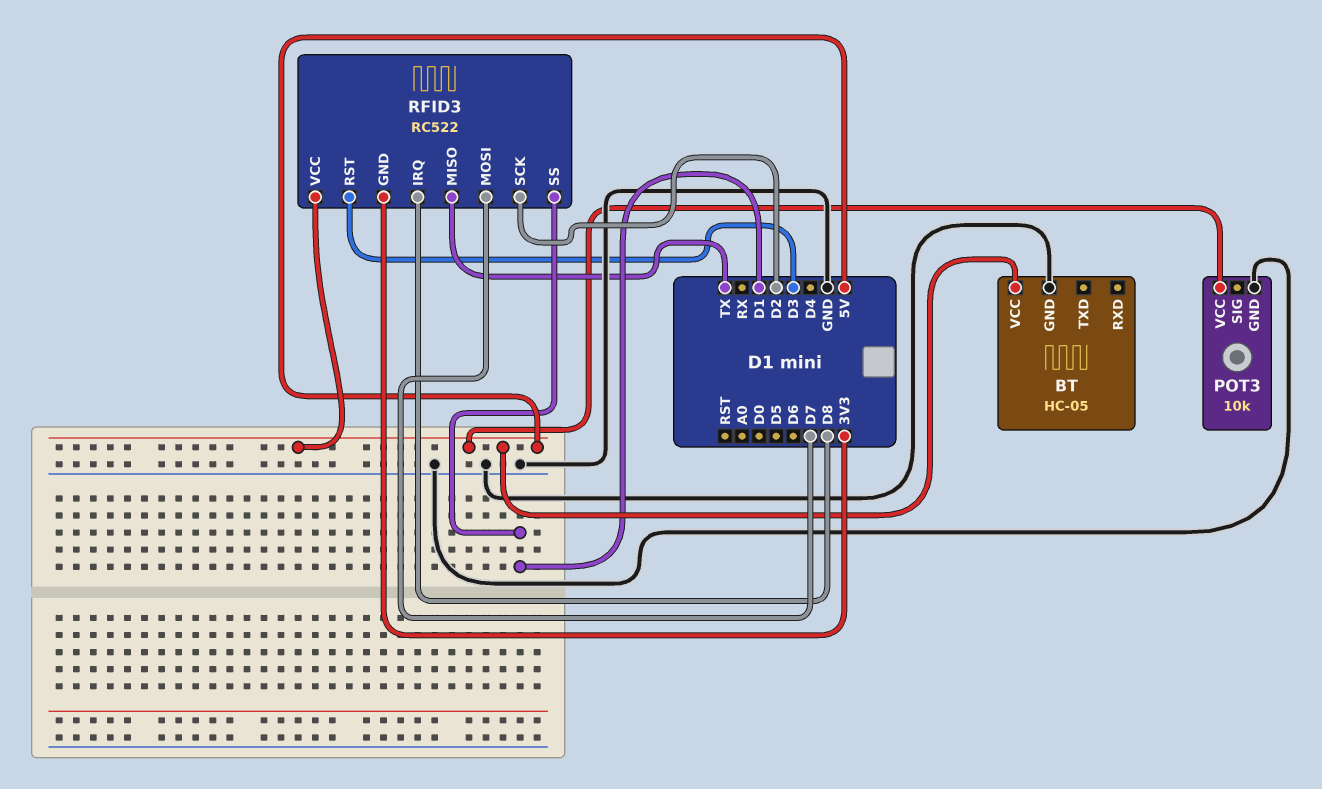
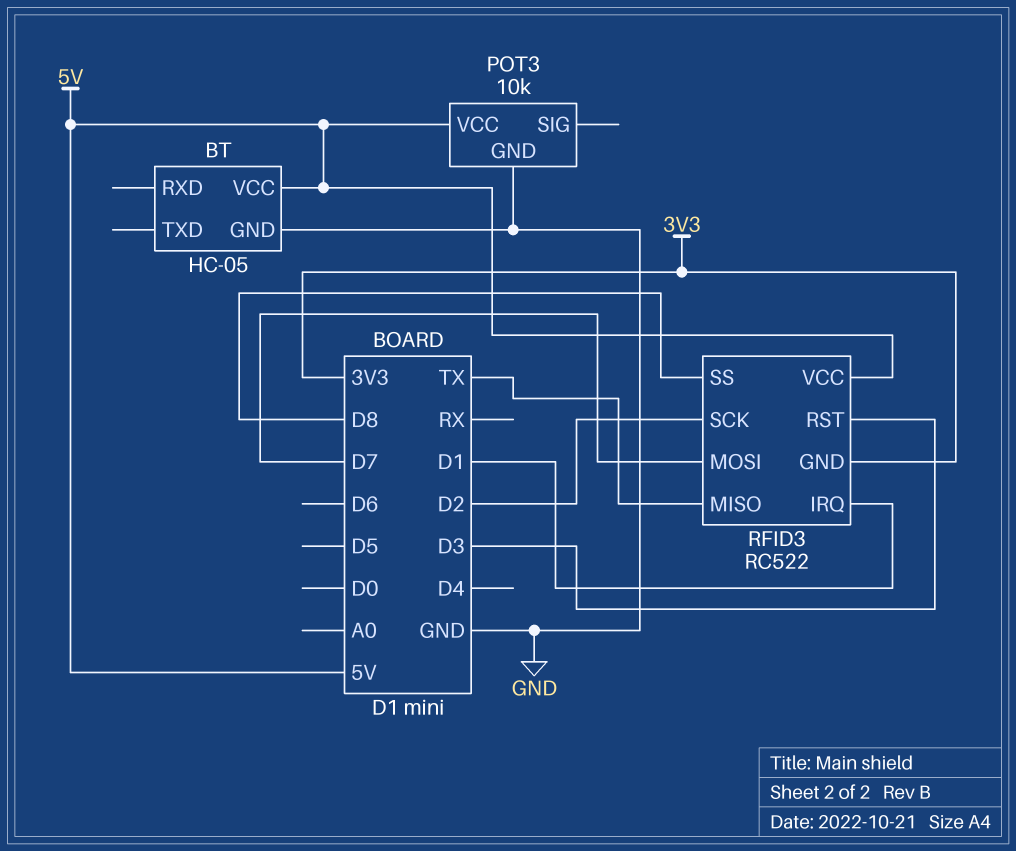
RFID3 pin IRQ: D8 -> D1
RFID3 pin SS: D1 -> D8

